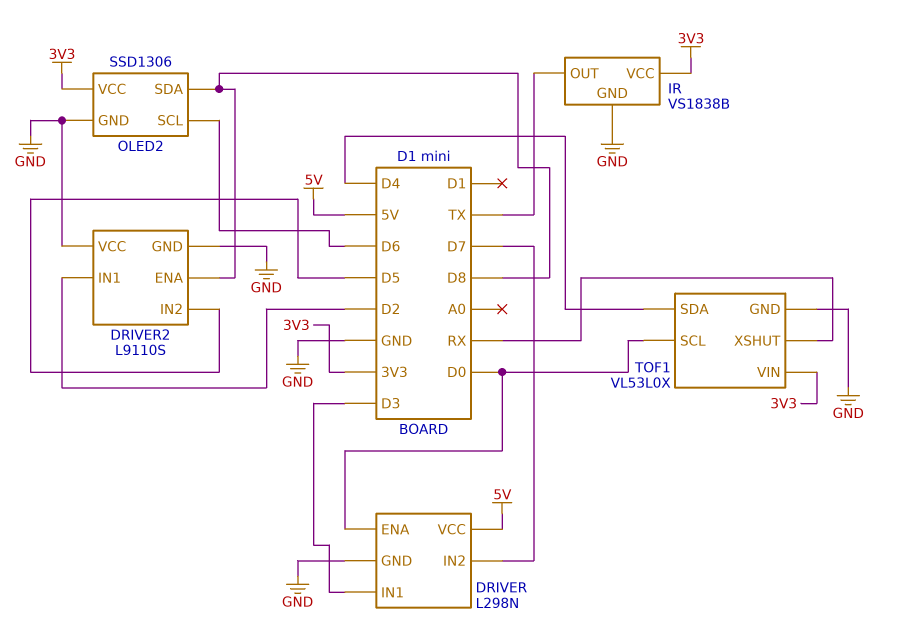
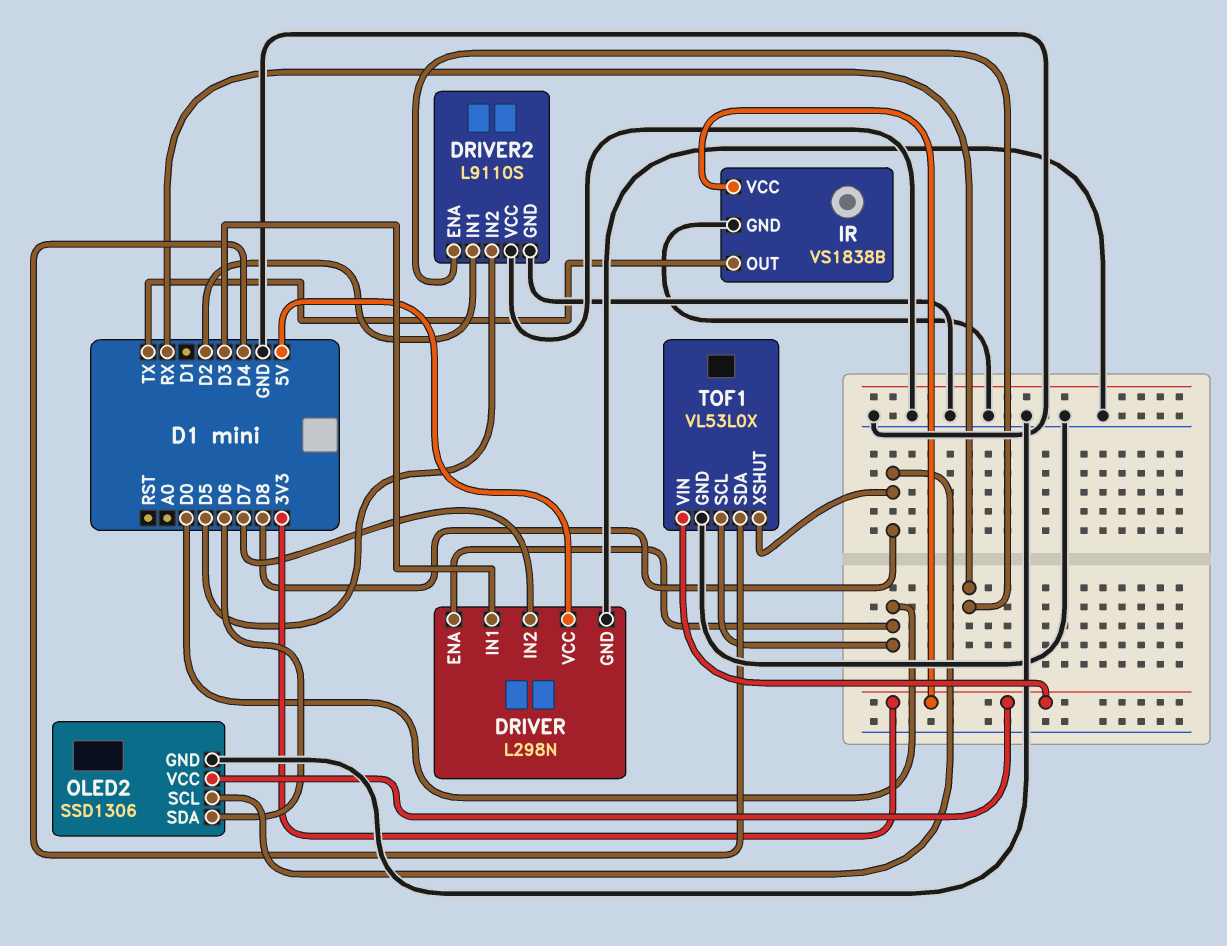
DRIVER2 pin ENA: D8 -> RX
OLED2 pin SCL: D6 -> D8
OLED2 pin SDA: D8 -> D6
TOF1 pin XSHUT: RX -> D8

